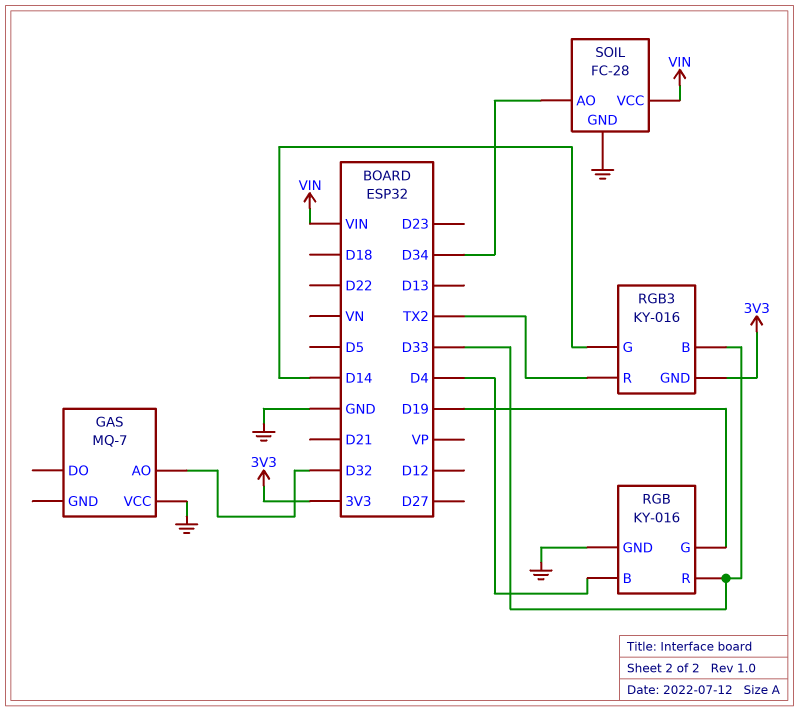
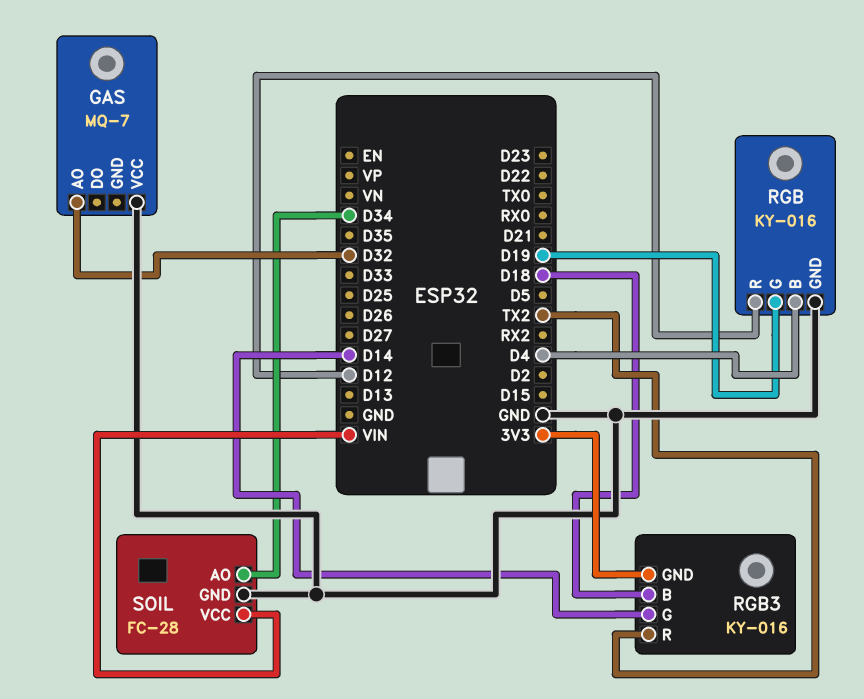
RGB pin R: D33 -> D12
RGB3 pin B: D33 -> D18

